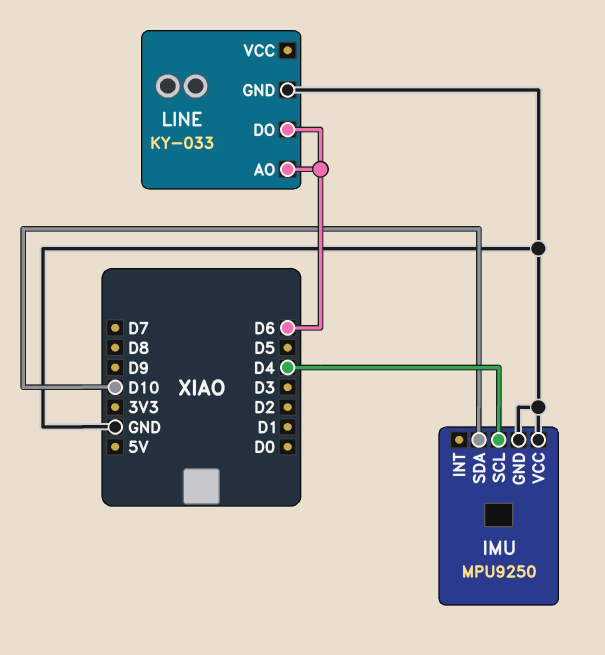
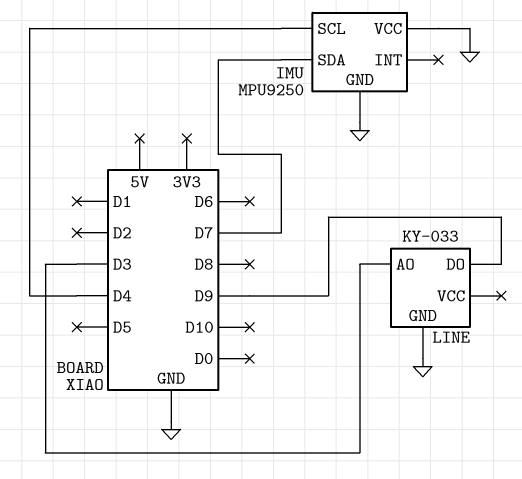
IMU pin SDA: D10 -> D7
LINE pin AO: D6 -> D3
LINE pin DO: D6 -> D9

